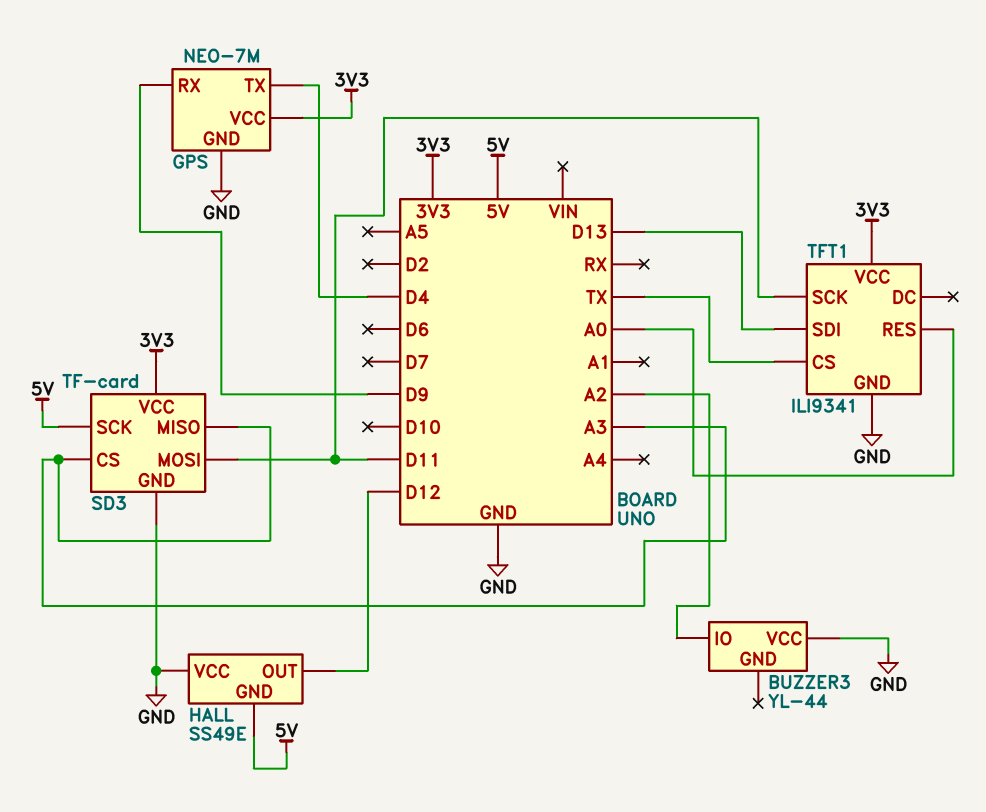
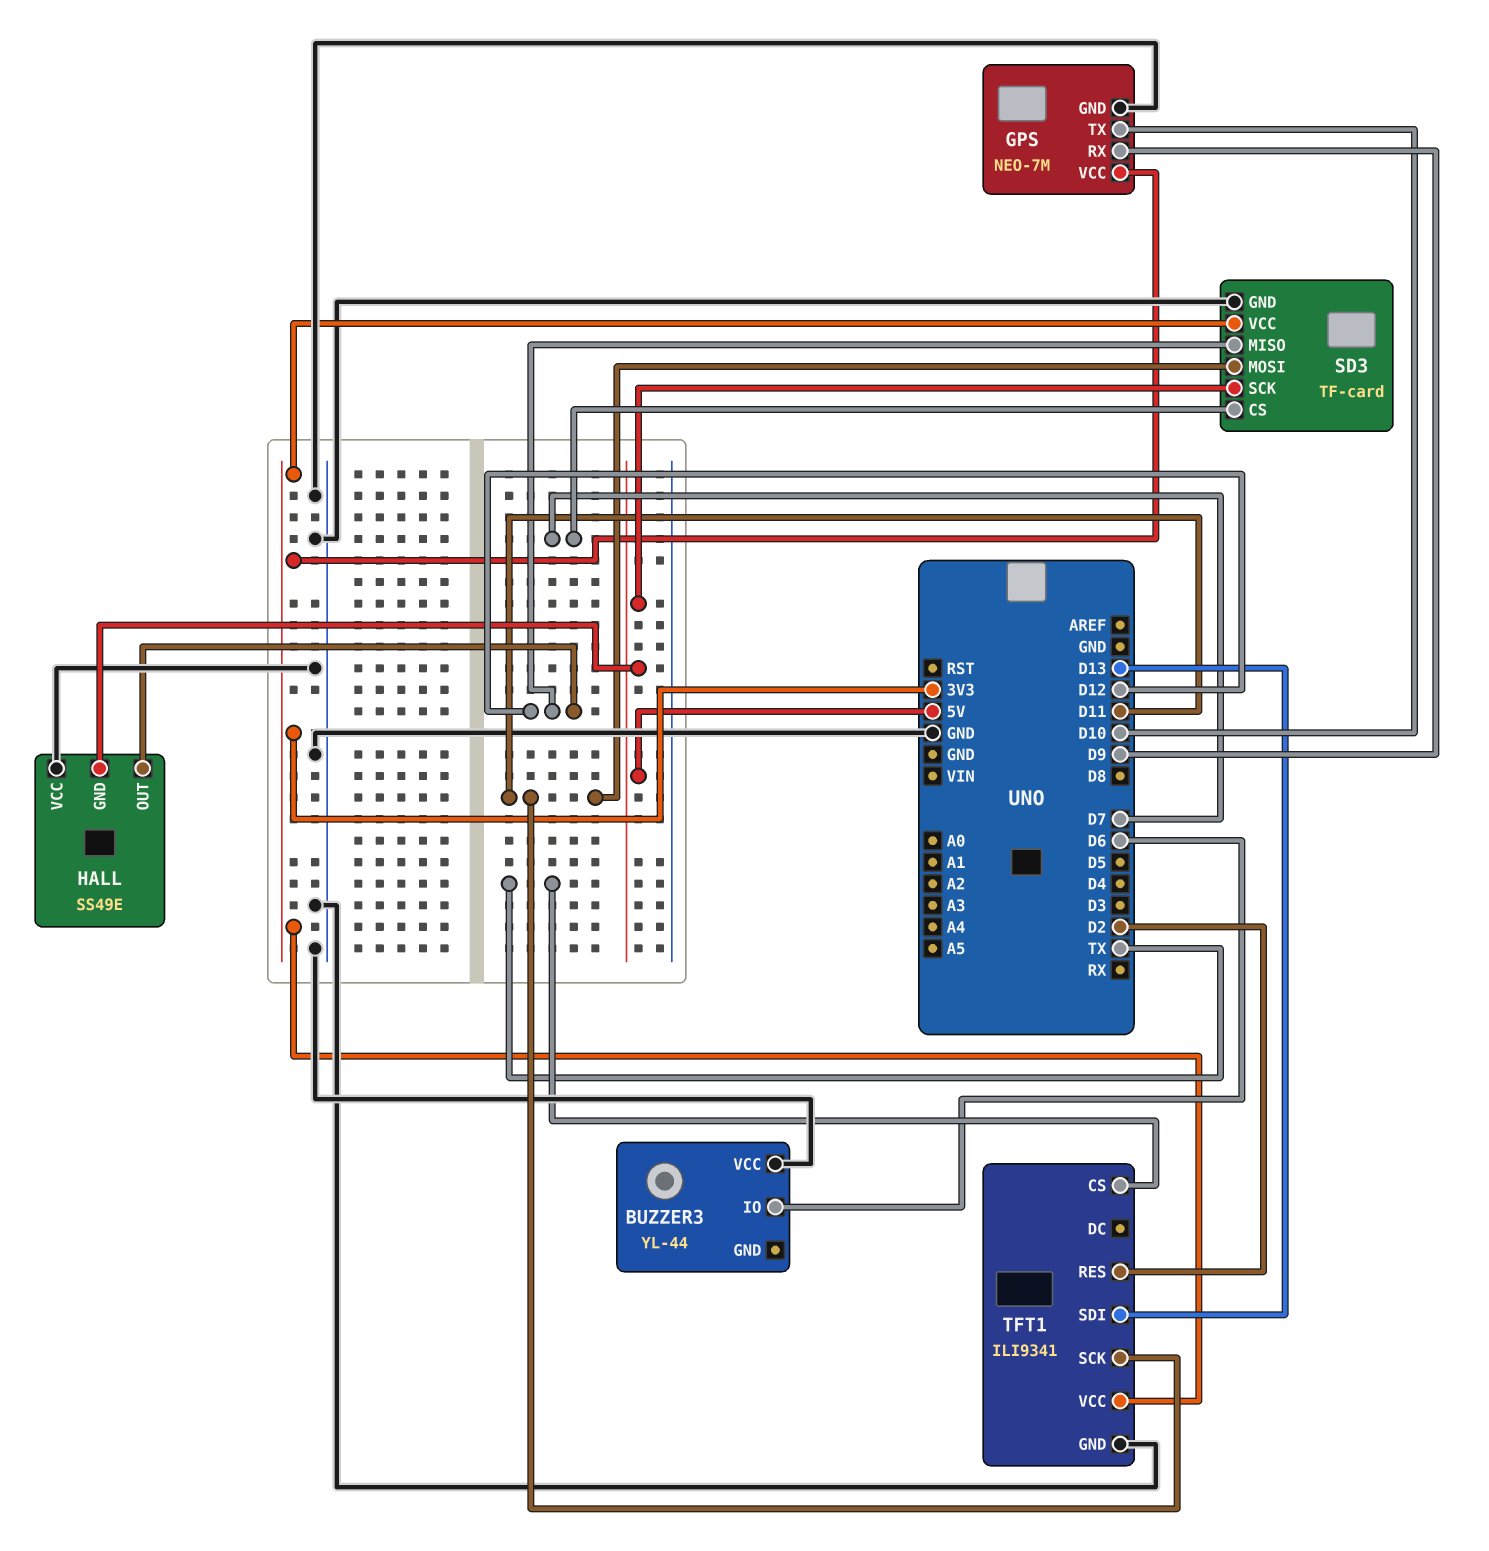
BUZZER3 pin IO: A2 -> D6
GPS pin TX: D4 -> D10
SD3 pin CS: A3 -> D7
SD3 pin MISO: A3 -> D12
TFT1 pin RES: A0 -> D2

